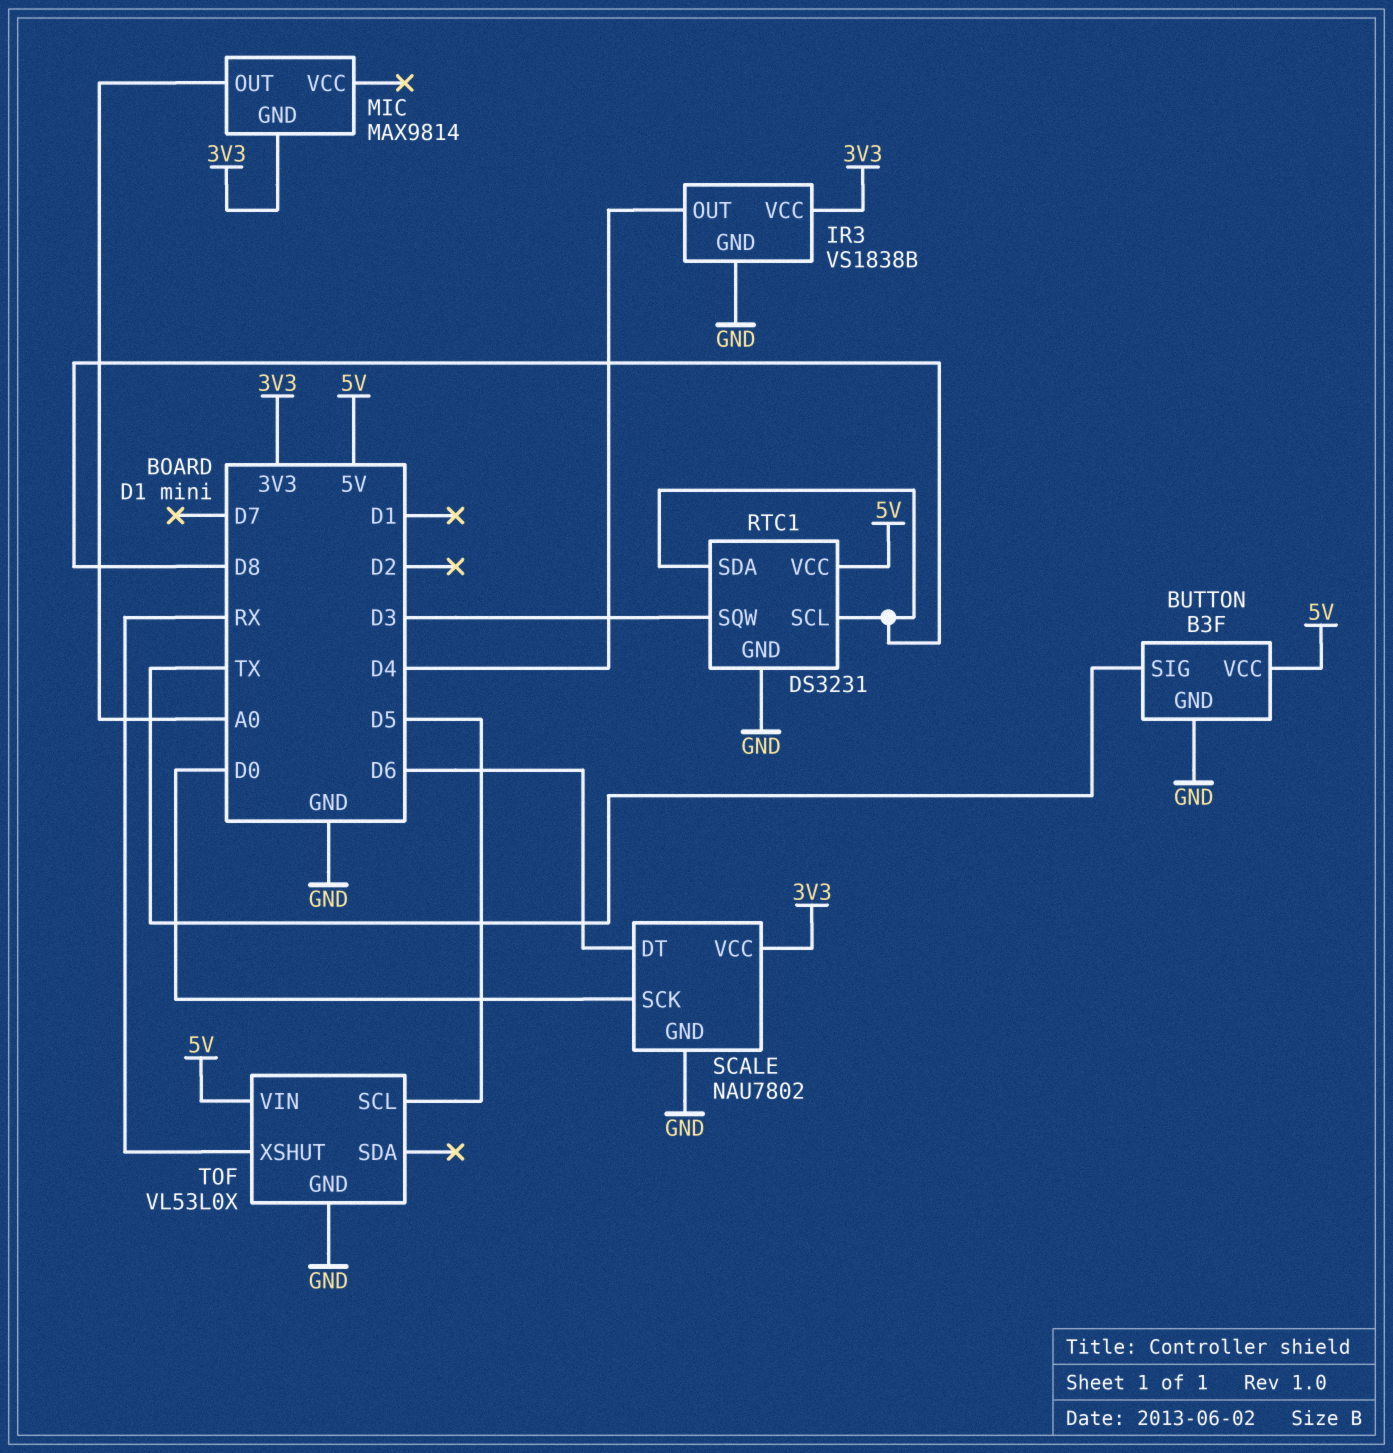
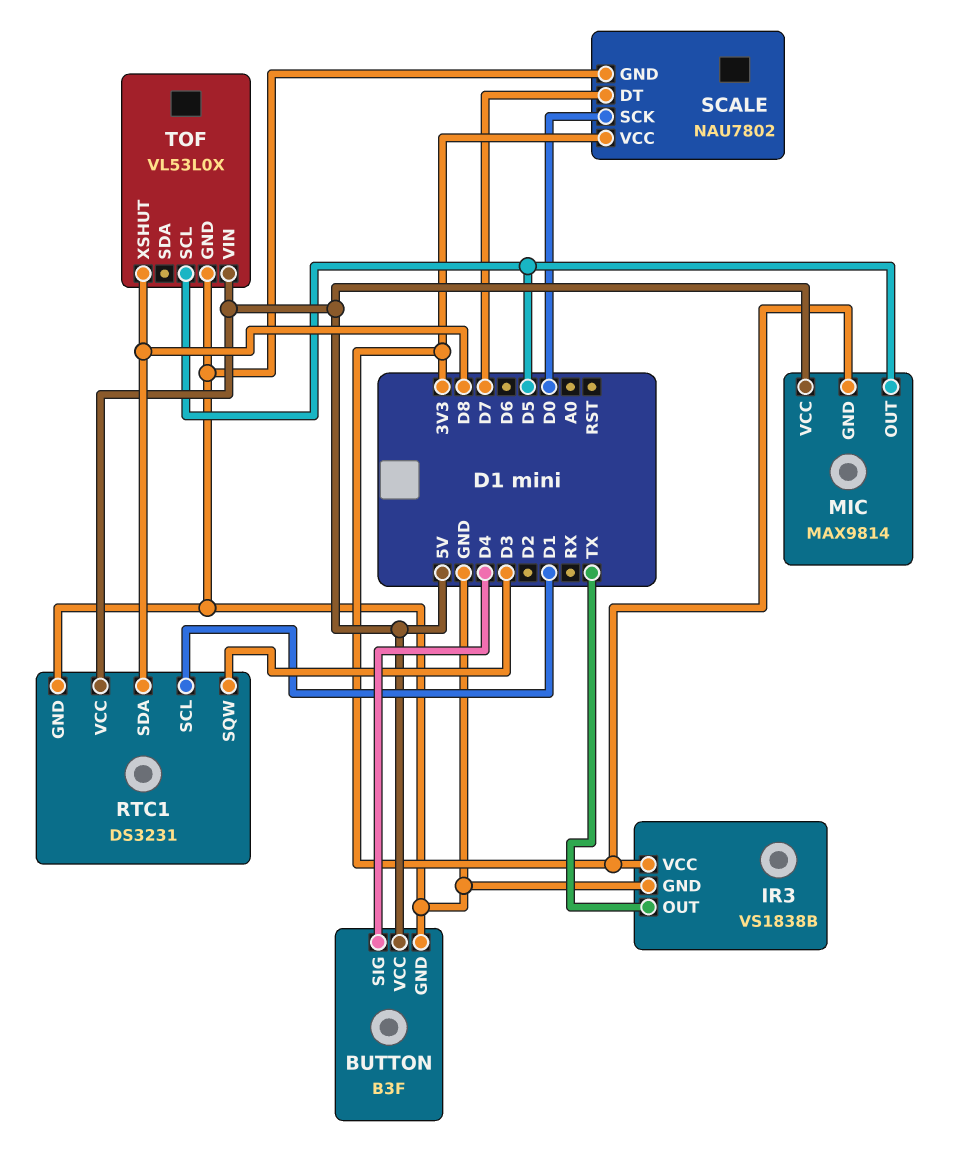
BUTTON pin SIG: TX -> D4
IR3 pin OUT: D4 -> TX
MIC pin OUT: A0 -> D5
MIC pin VCC: none -> 5V
RTC1 pin SCL: D8 -> D1
SCALE pin DT: D6 -> D7
TOF pin XSHUT: RX -> D8

